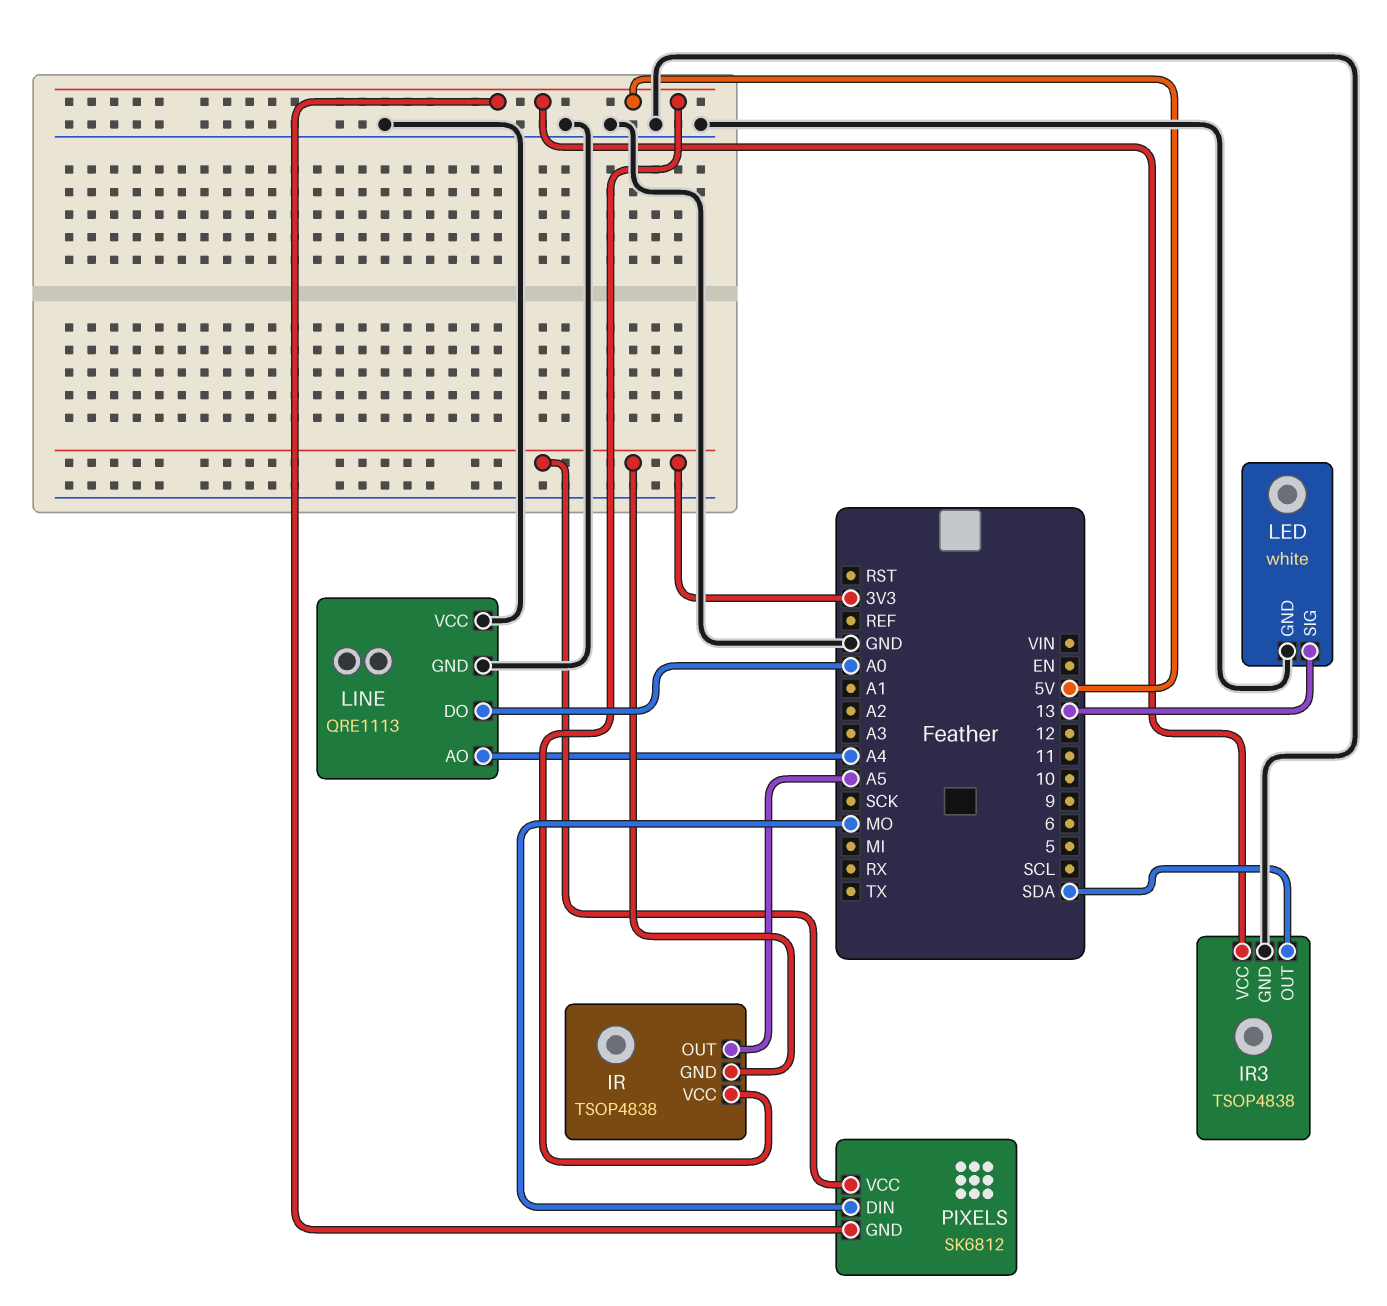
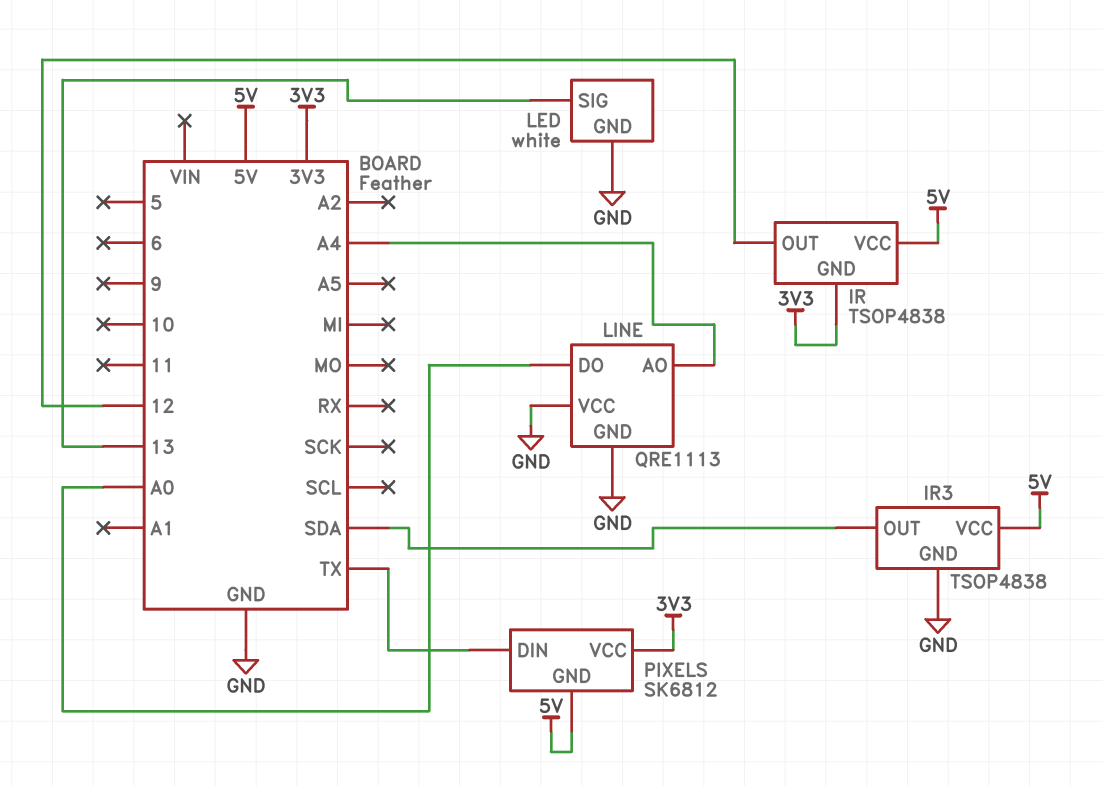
IR pin OUT: A5 -> 12
PIXELS pin DIN: MO -> TX

